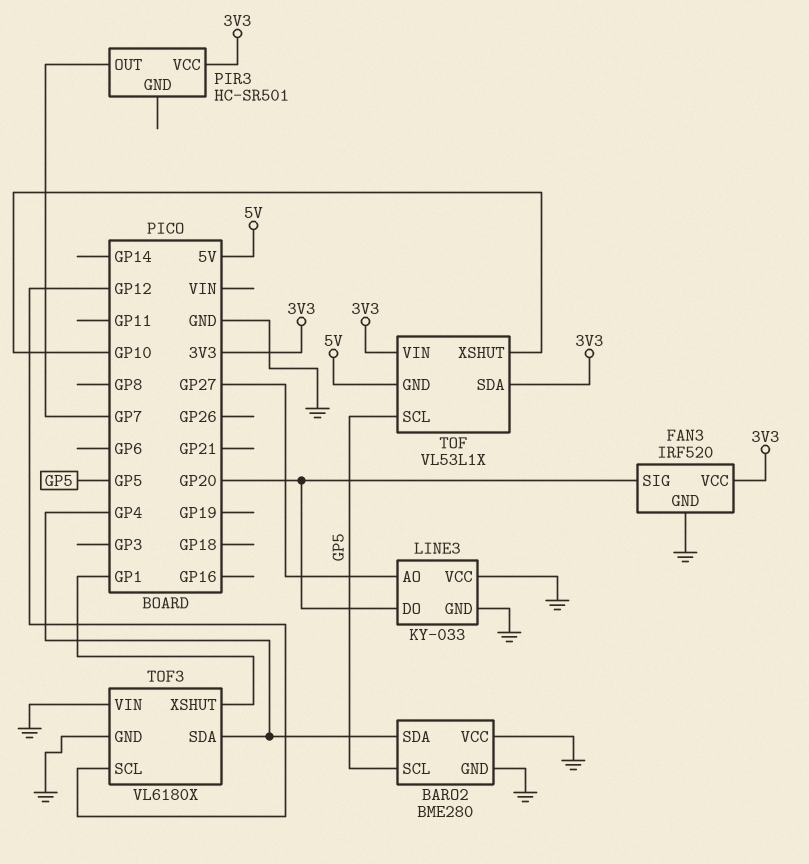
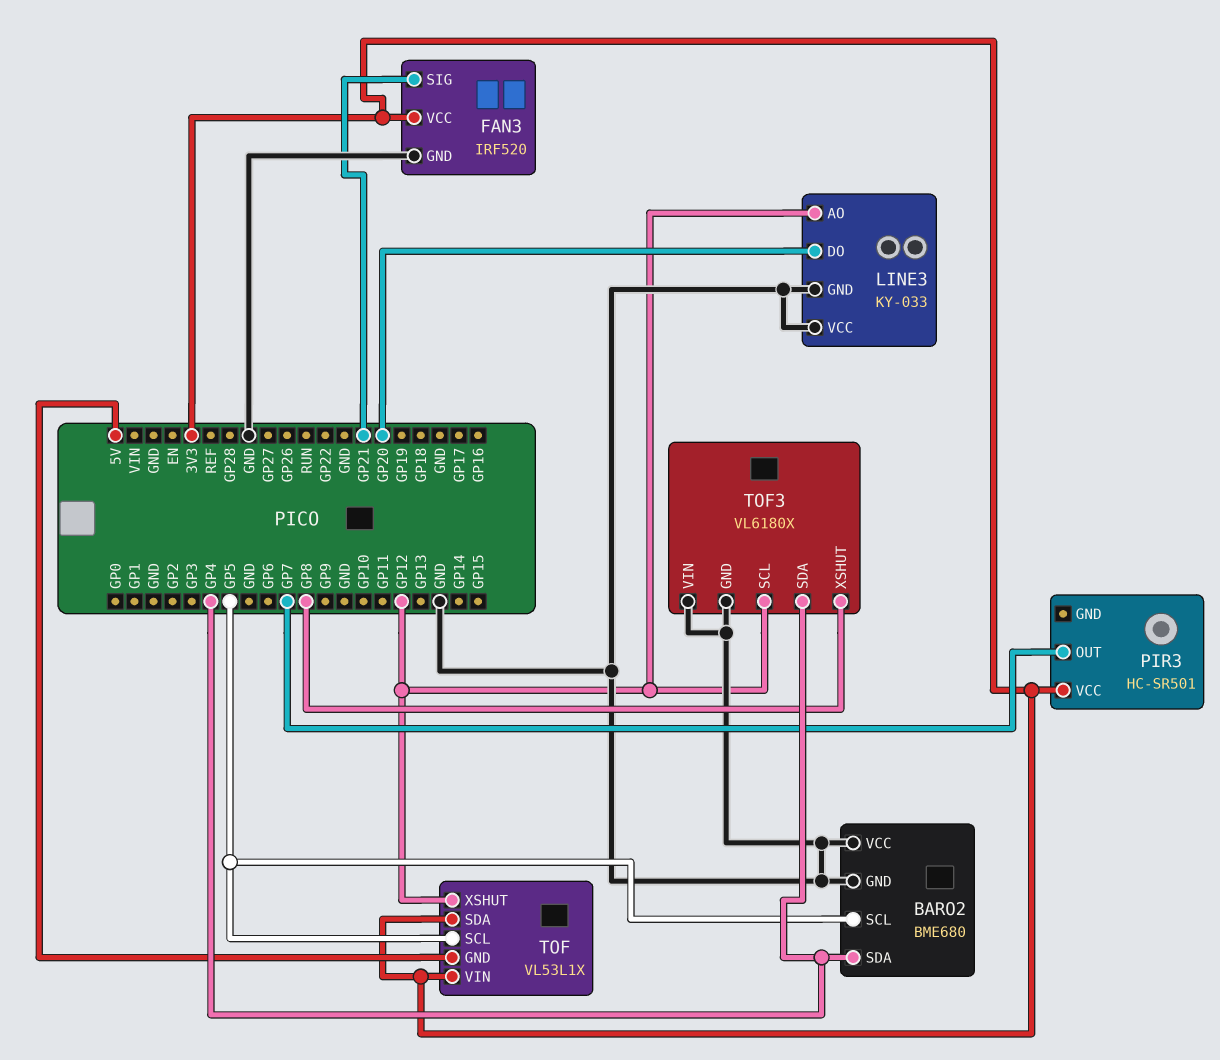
BARO2: BME280 -> BME680
FAN3 pin SIG: GP20 -> GP21
LINE3 pin AO: GP27 -> GP12
TOF pin XSHUT: GP10 -> GP12
TOF3 pin XSHUT: GP1 -> GP8

